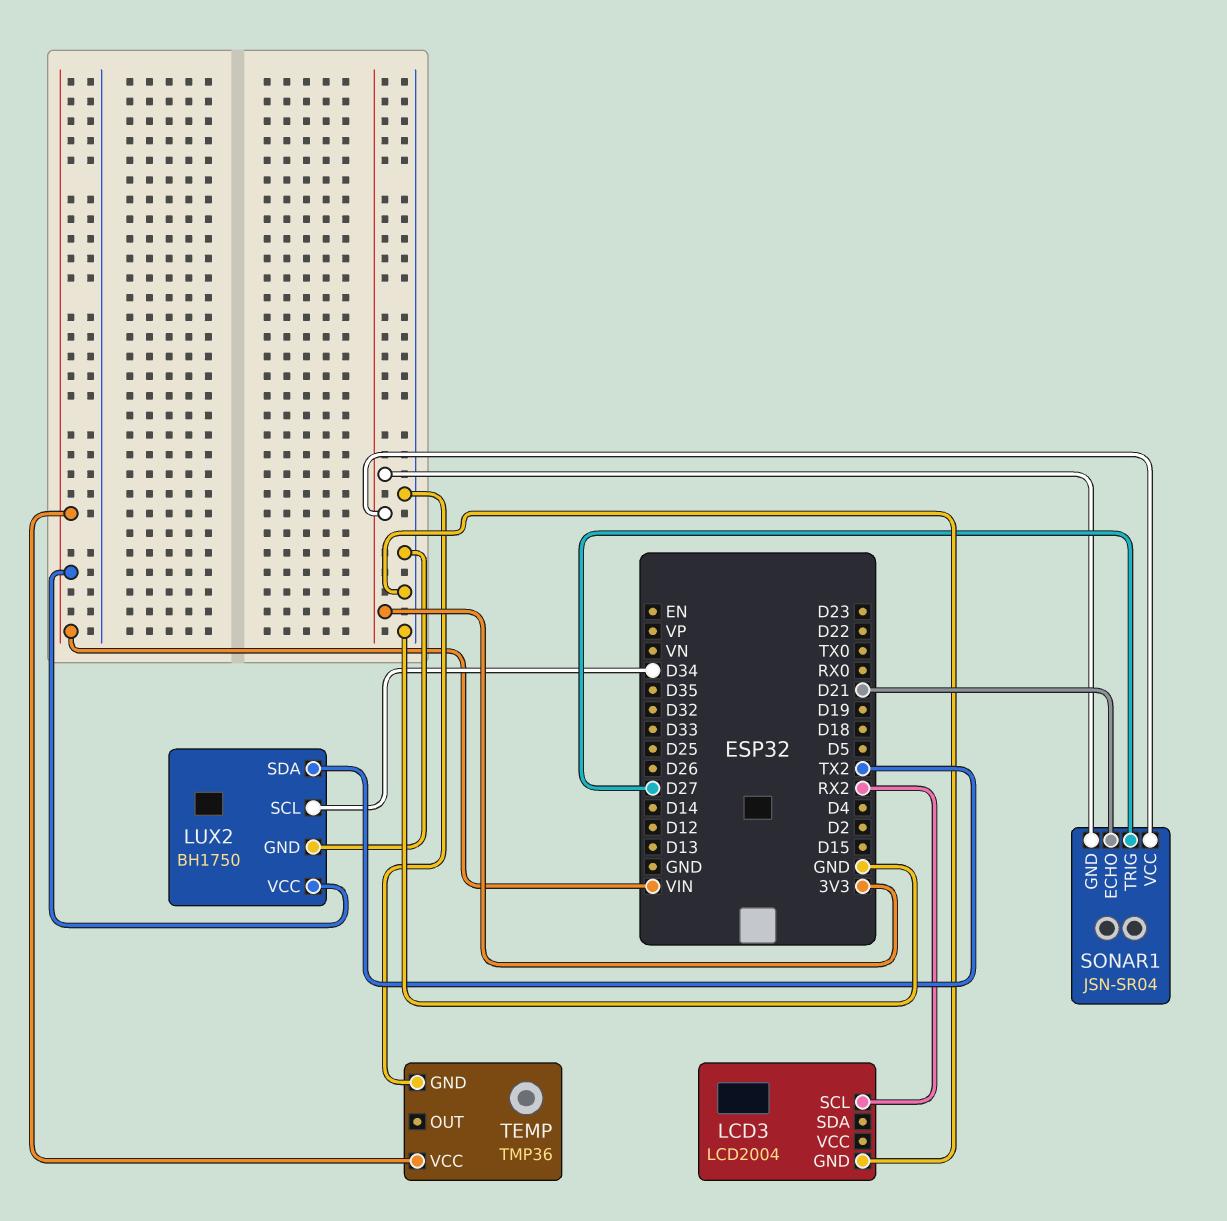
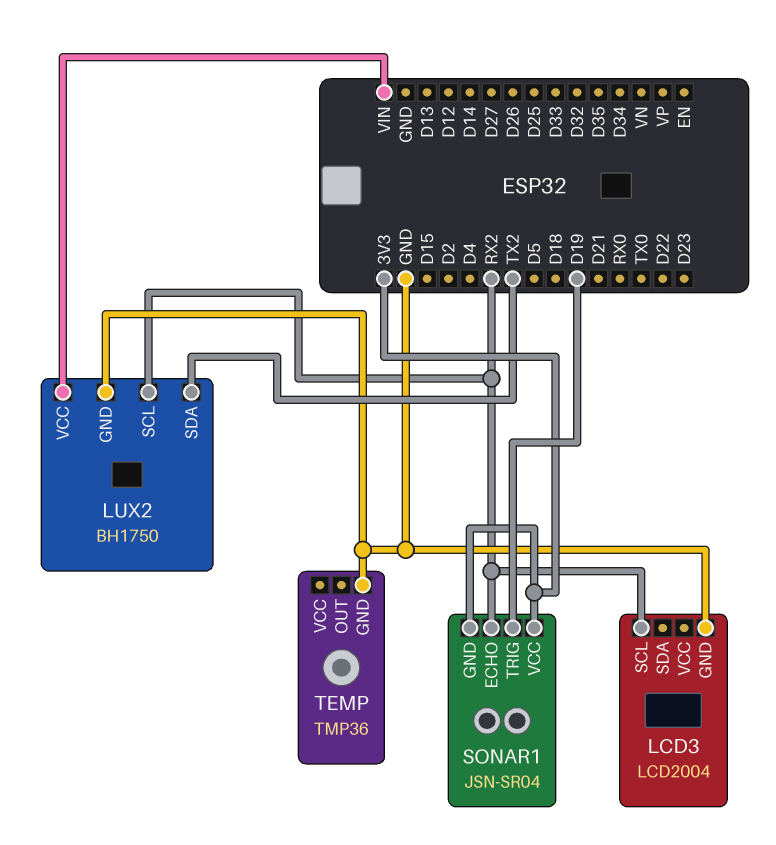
LUX2 pin SCL: D34 -> RX2
SONAR1 pin ECHO: D21 -> RX2
SONAR1 pin TRIG: D27 -> D19
TEMP pin VCC: VIN -> none

